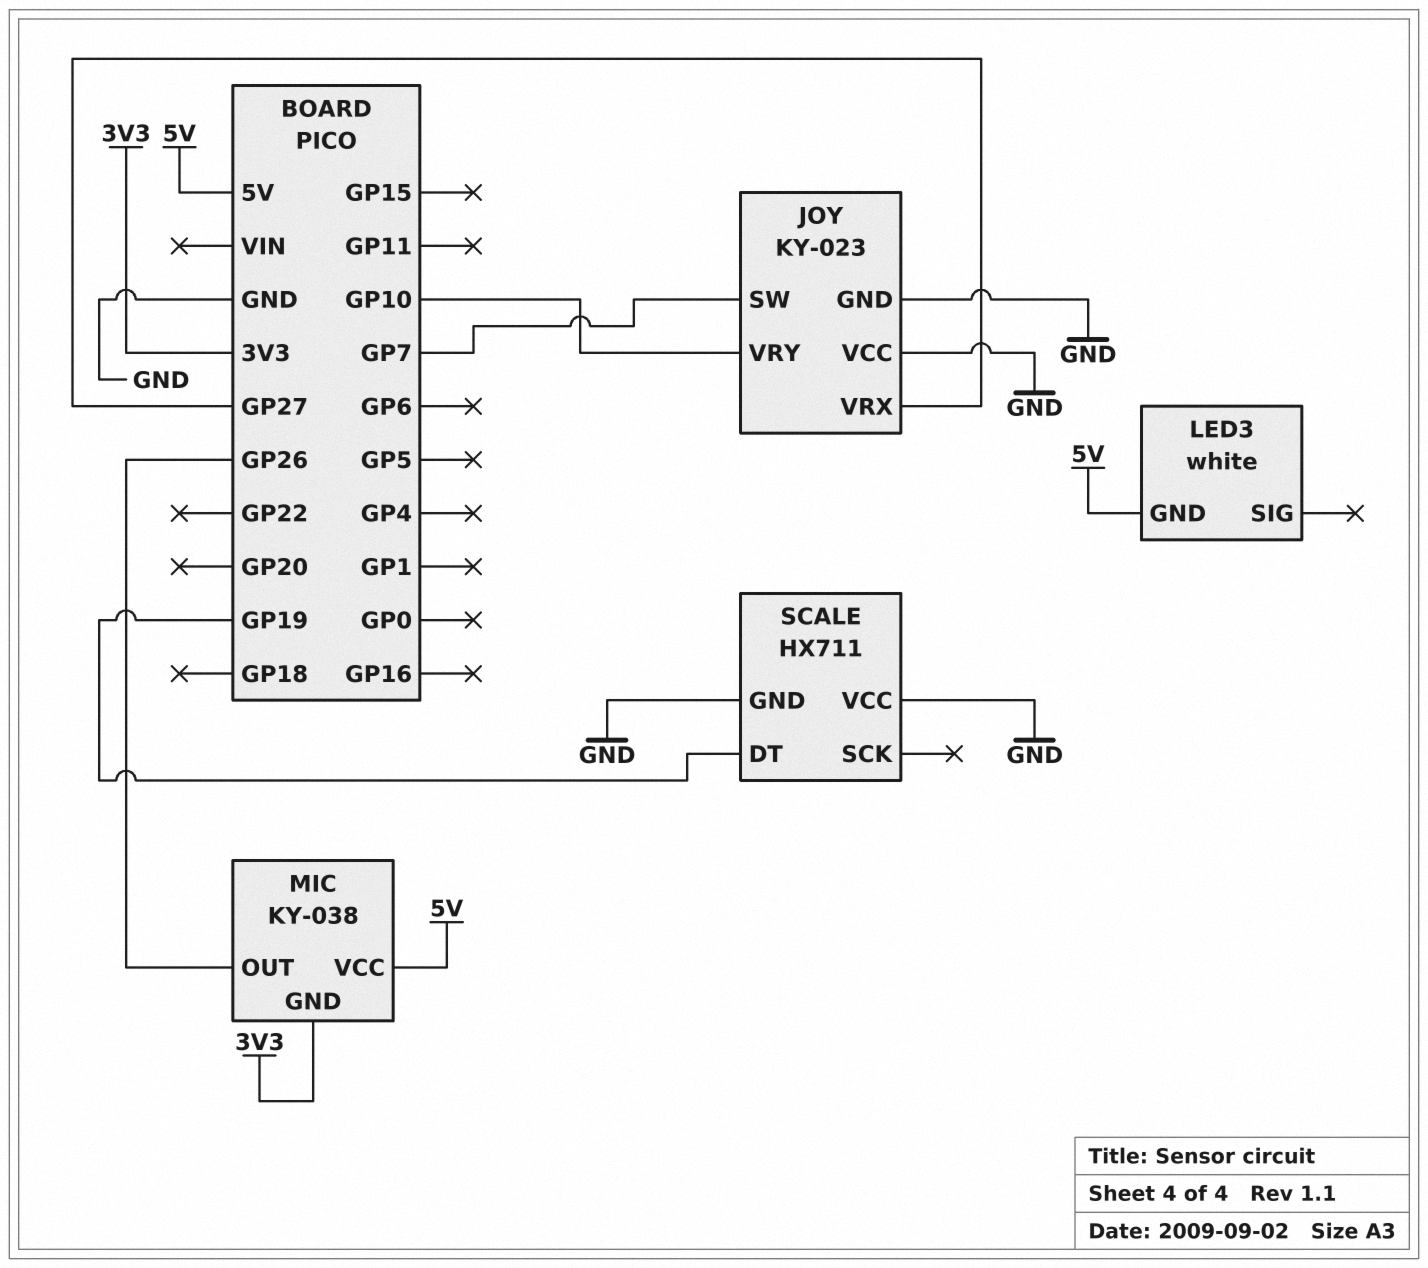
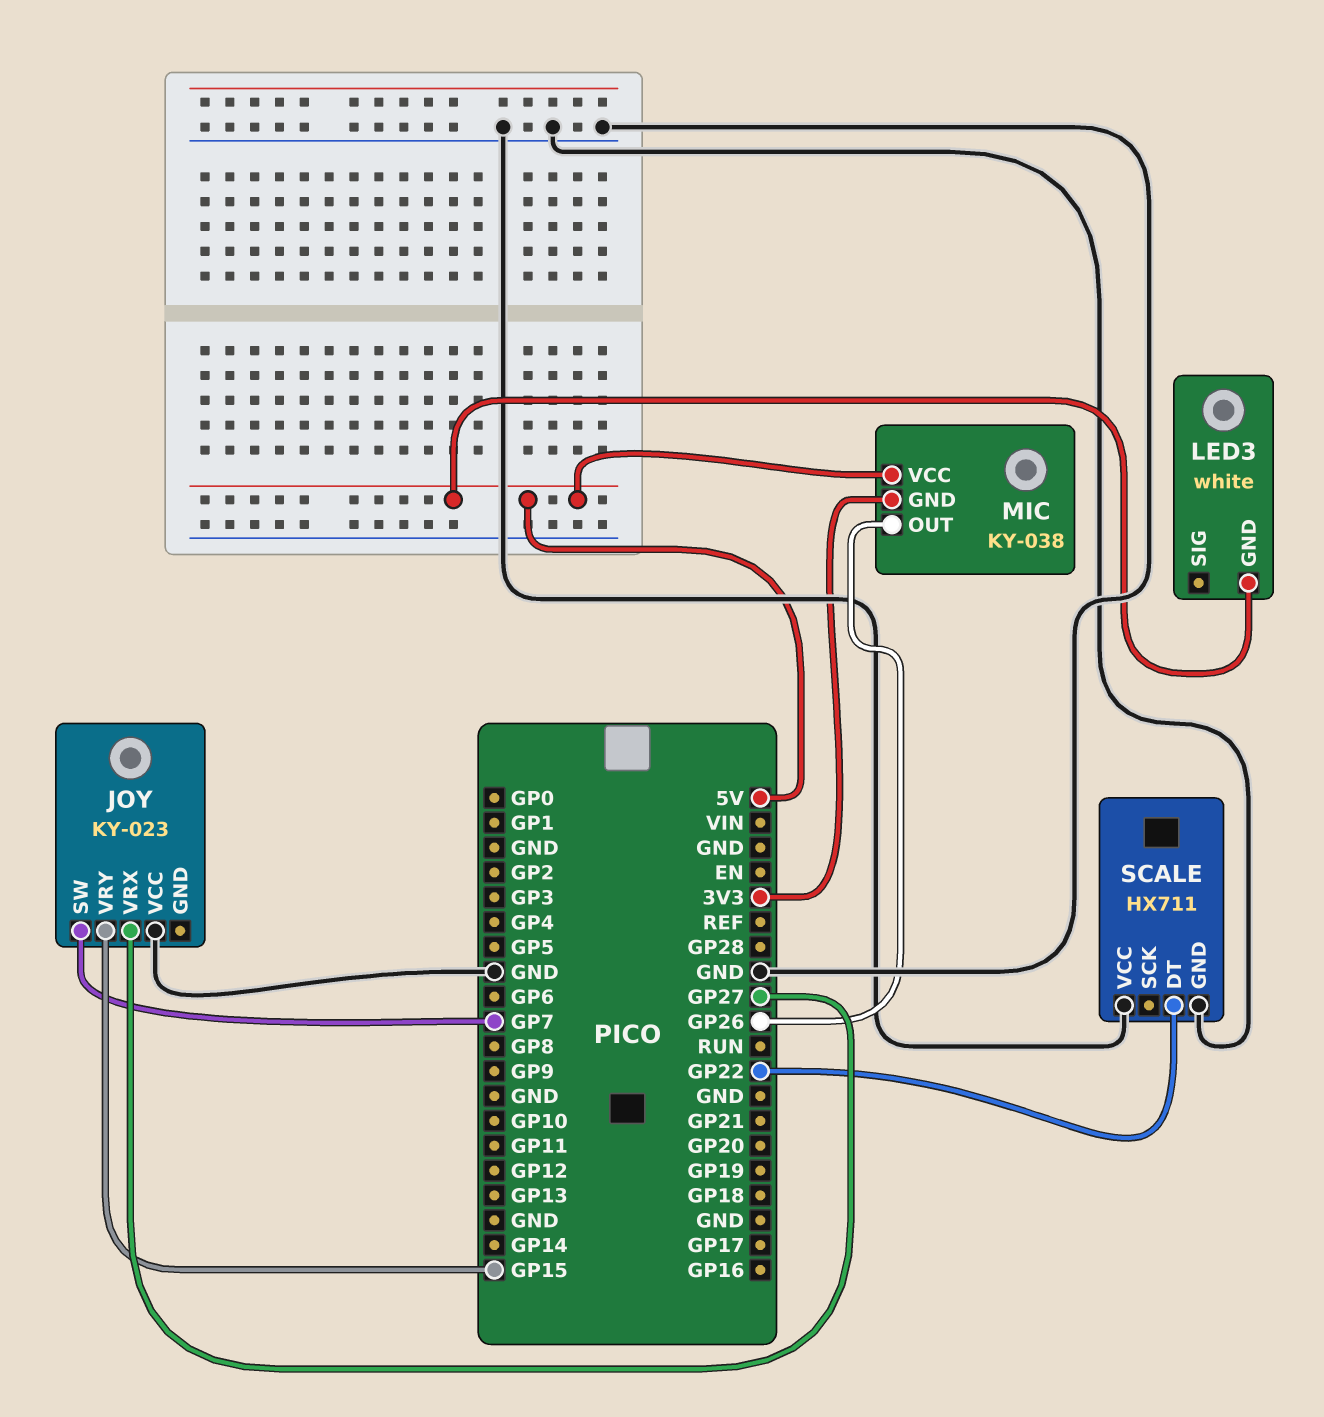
JOY pin GND: GND -> none
JOY pin VRY: GP10 -> GP15
SCALE pin DT: GP19 -> GP22

